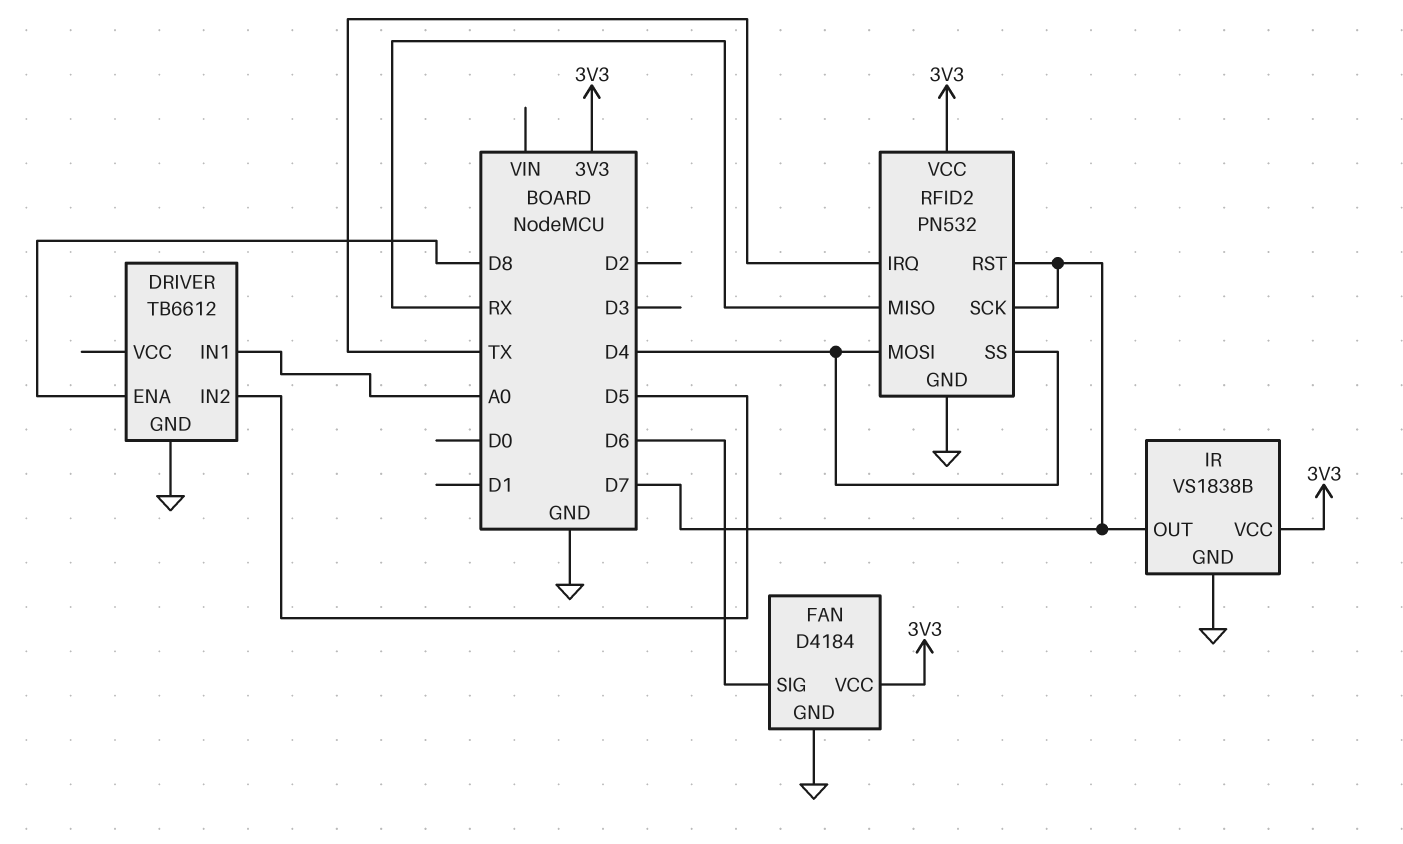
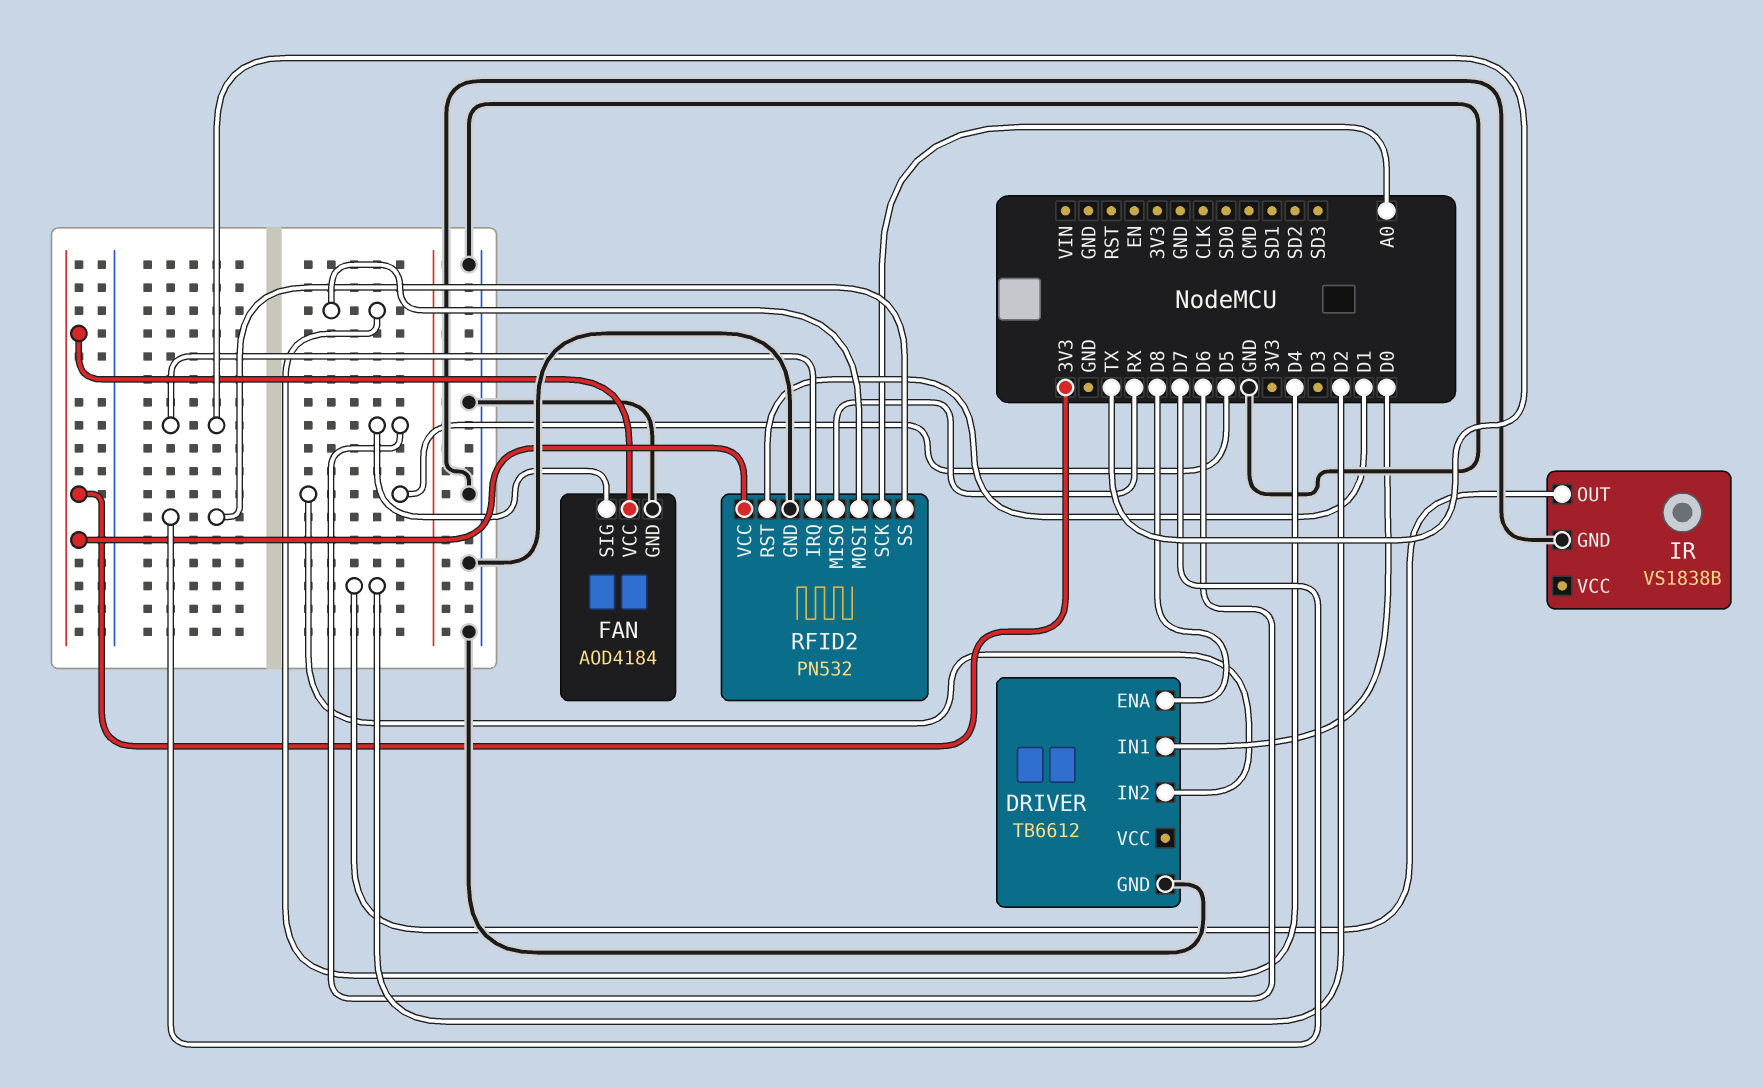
DRIVER pin IN1: A0 -> D0
FAN: D4184 -> AOD4184
IR pin OUT: D7 -> D2
IR pin VCC: 3V3 -> none
RFID2 pin RST: D7 -> D1
RFID2 pin SCK: D7 -> A0
RFID2 pin SS: D4 -> D7

